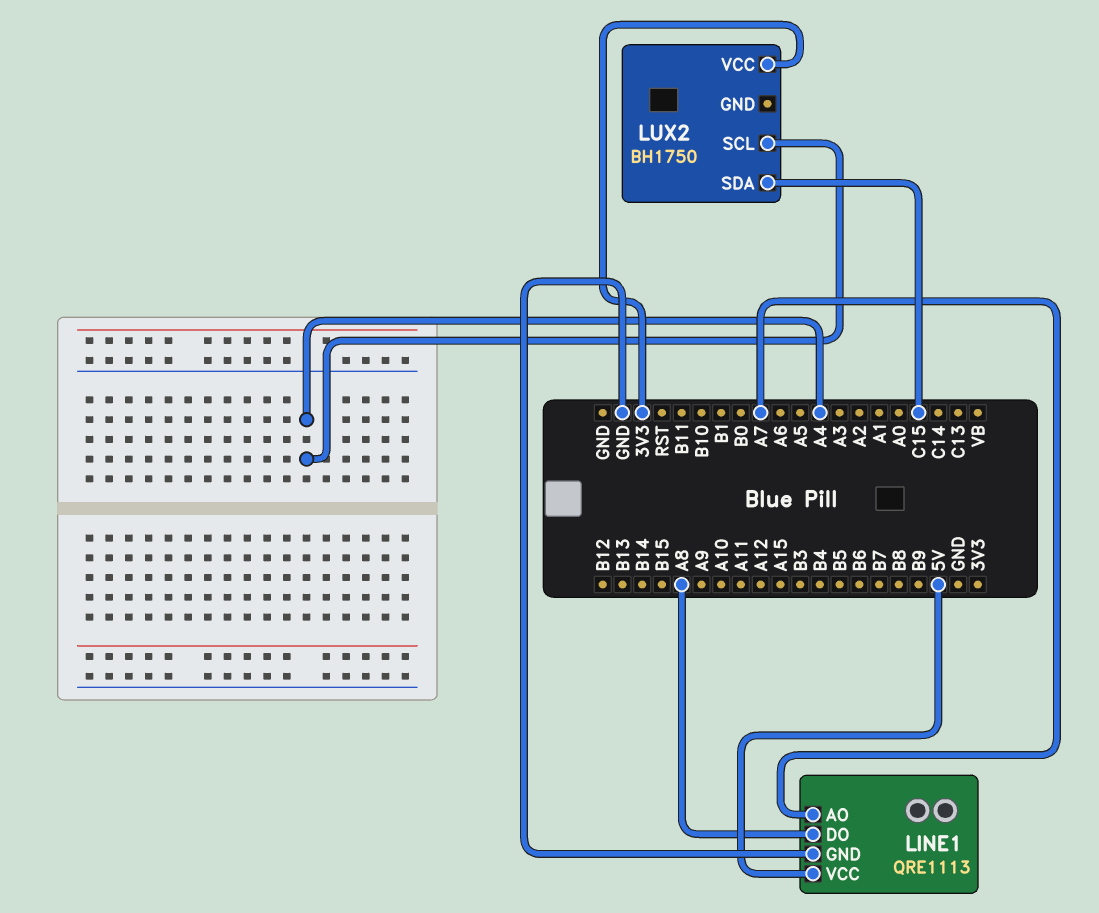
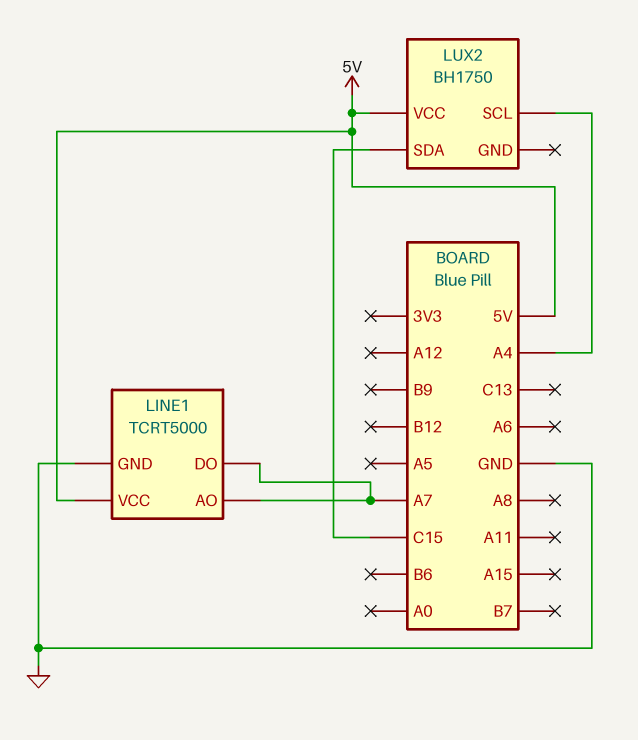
LINE1: QRE1113 -> TCRT5000
LINE1 pin DO: A8 -> A7
LUX2 pin VCC: 3V3 -> 5V

